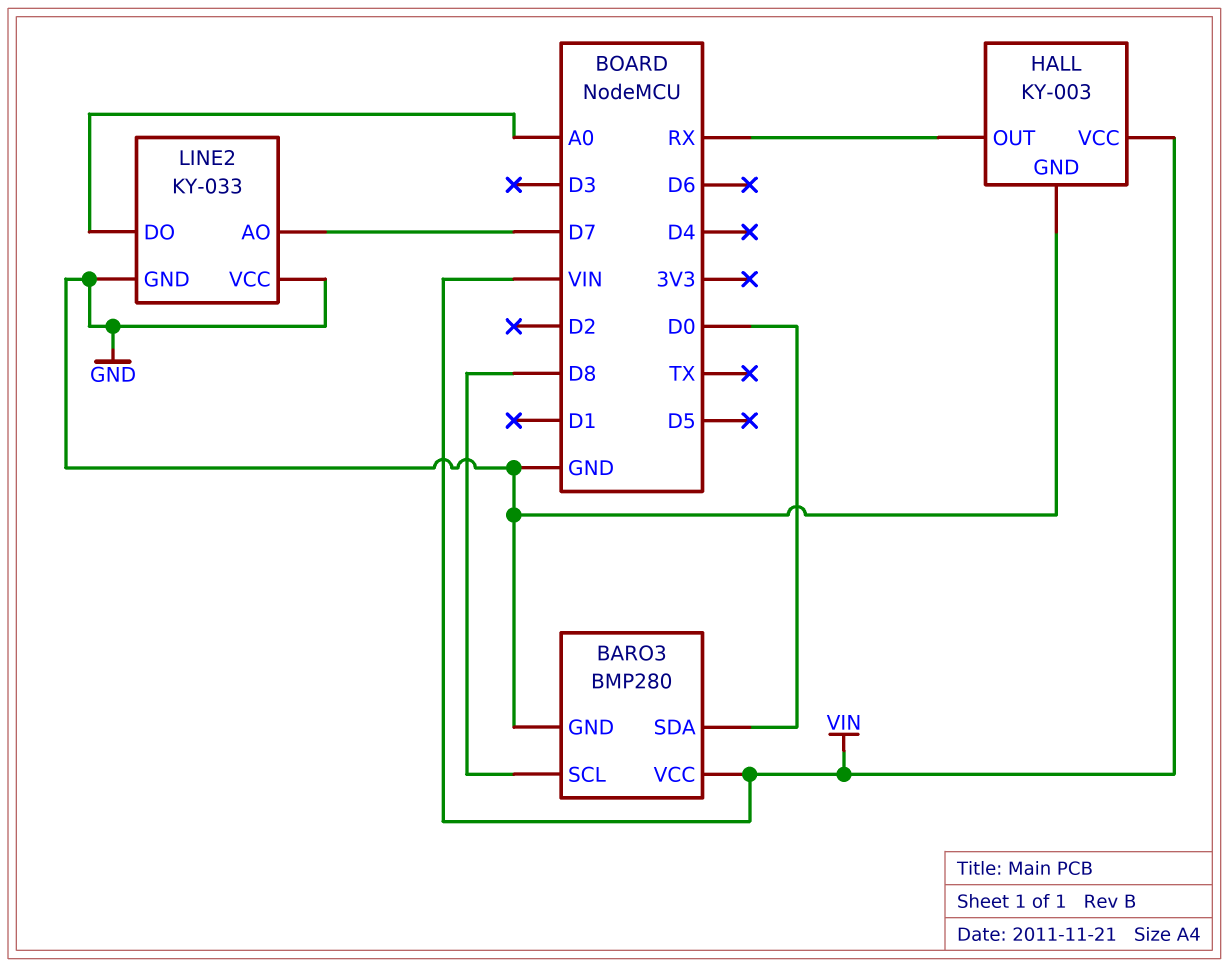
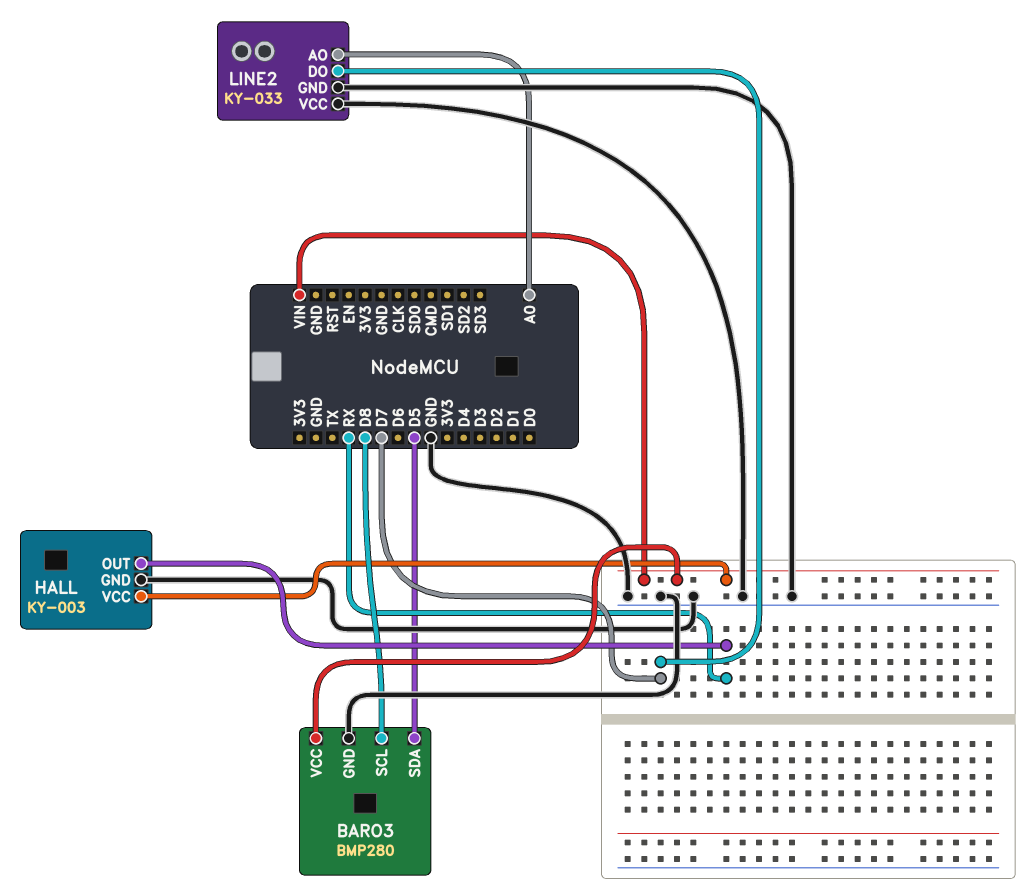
BARO3 pin SDA: D0 -> D5
LINE2 pin AO: D7 -> A0
LINE2 pin DO: A0 -> D7

